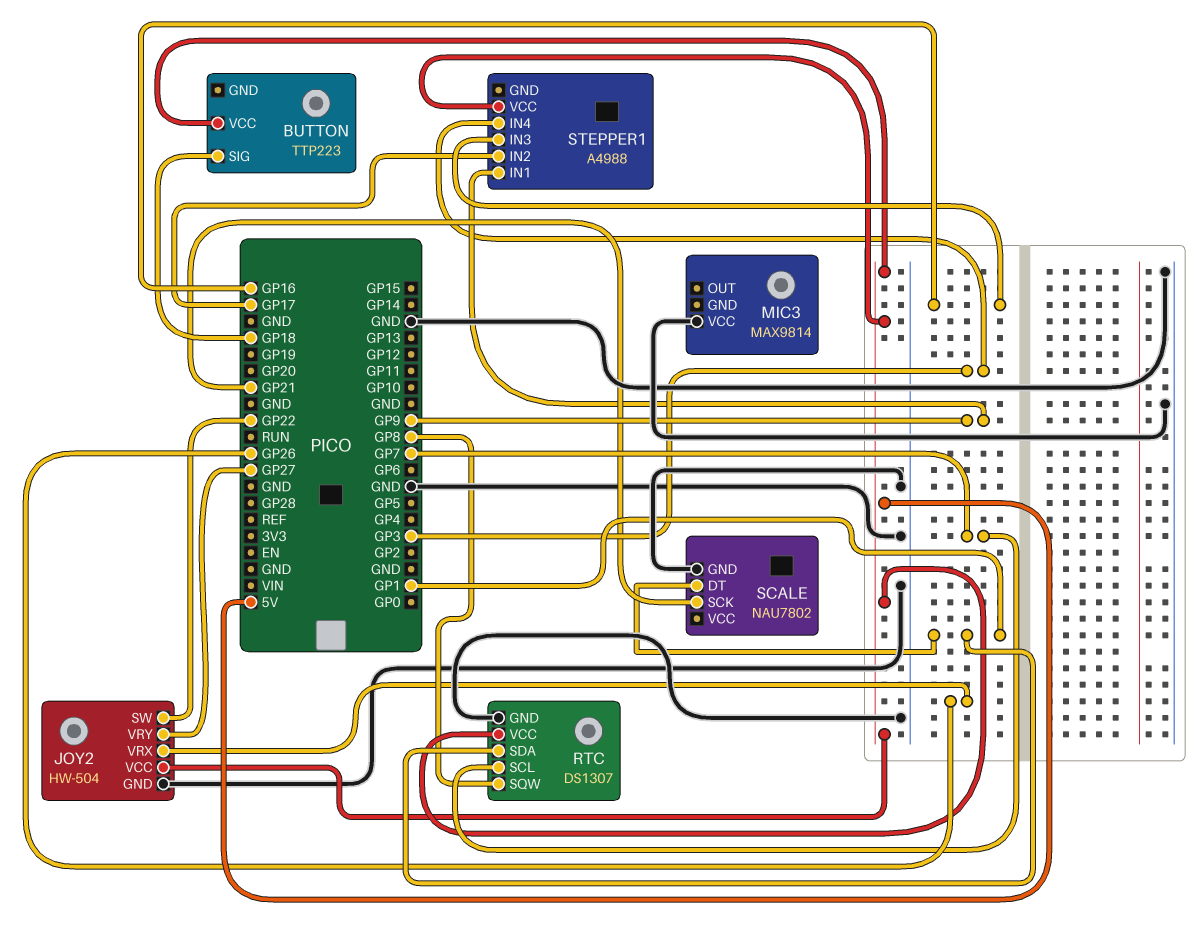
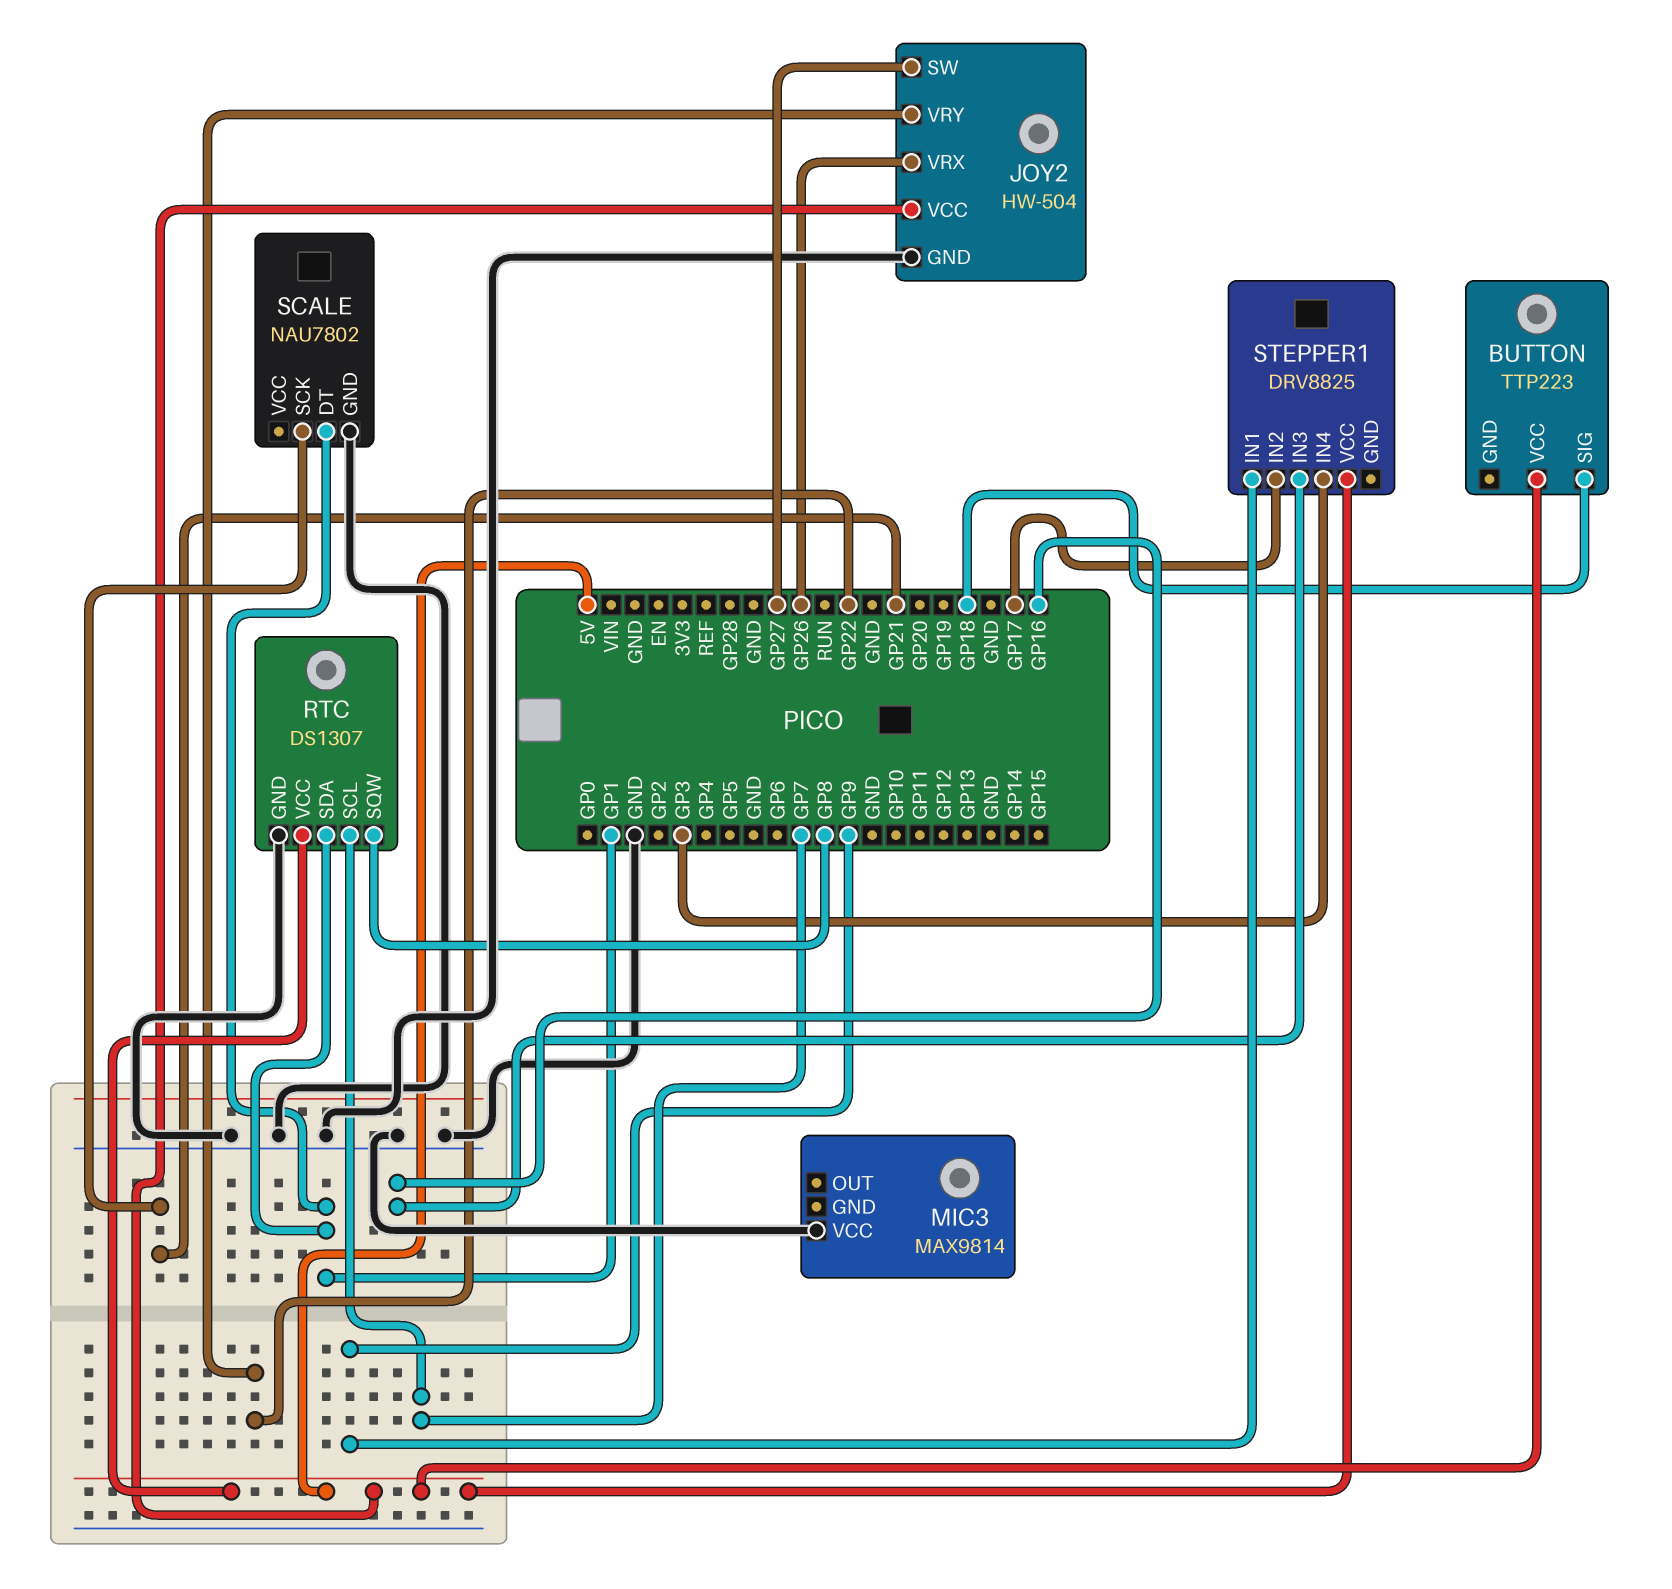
JOY2 pin SW: GP22 -> GP27
JOY2 pin VRY: GP27 -> GP22
STEPPER1: A4988 -> DRV8825

